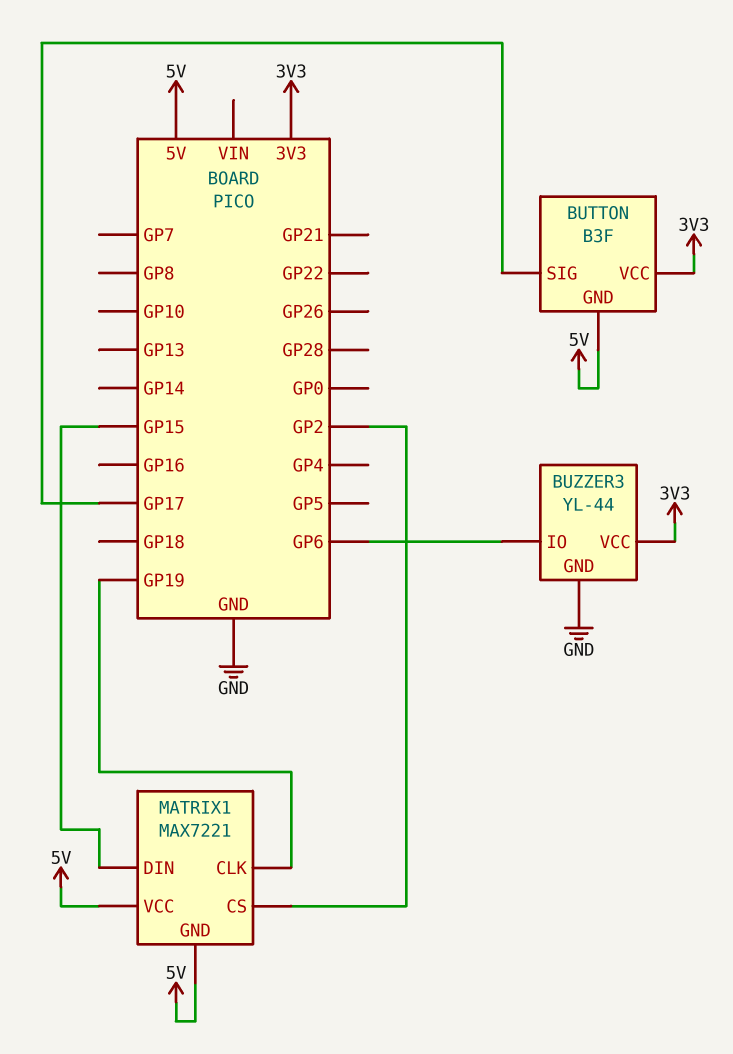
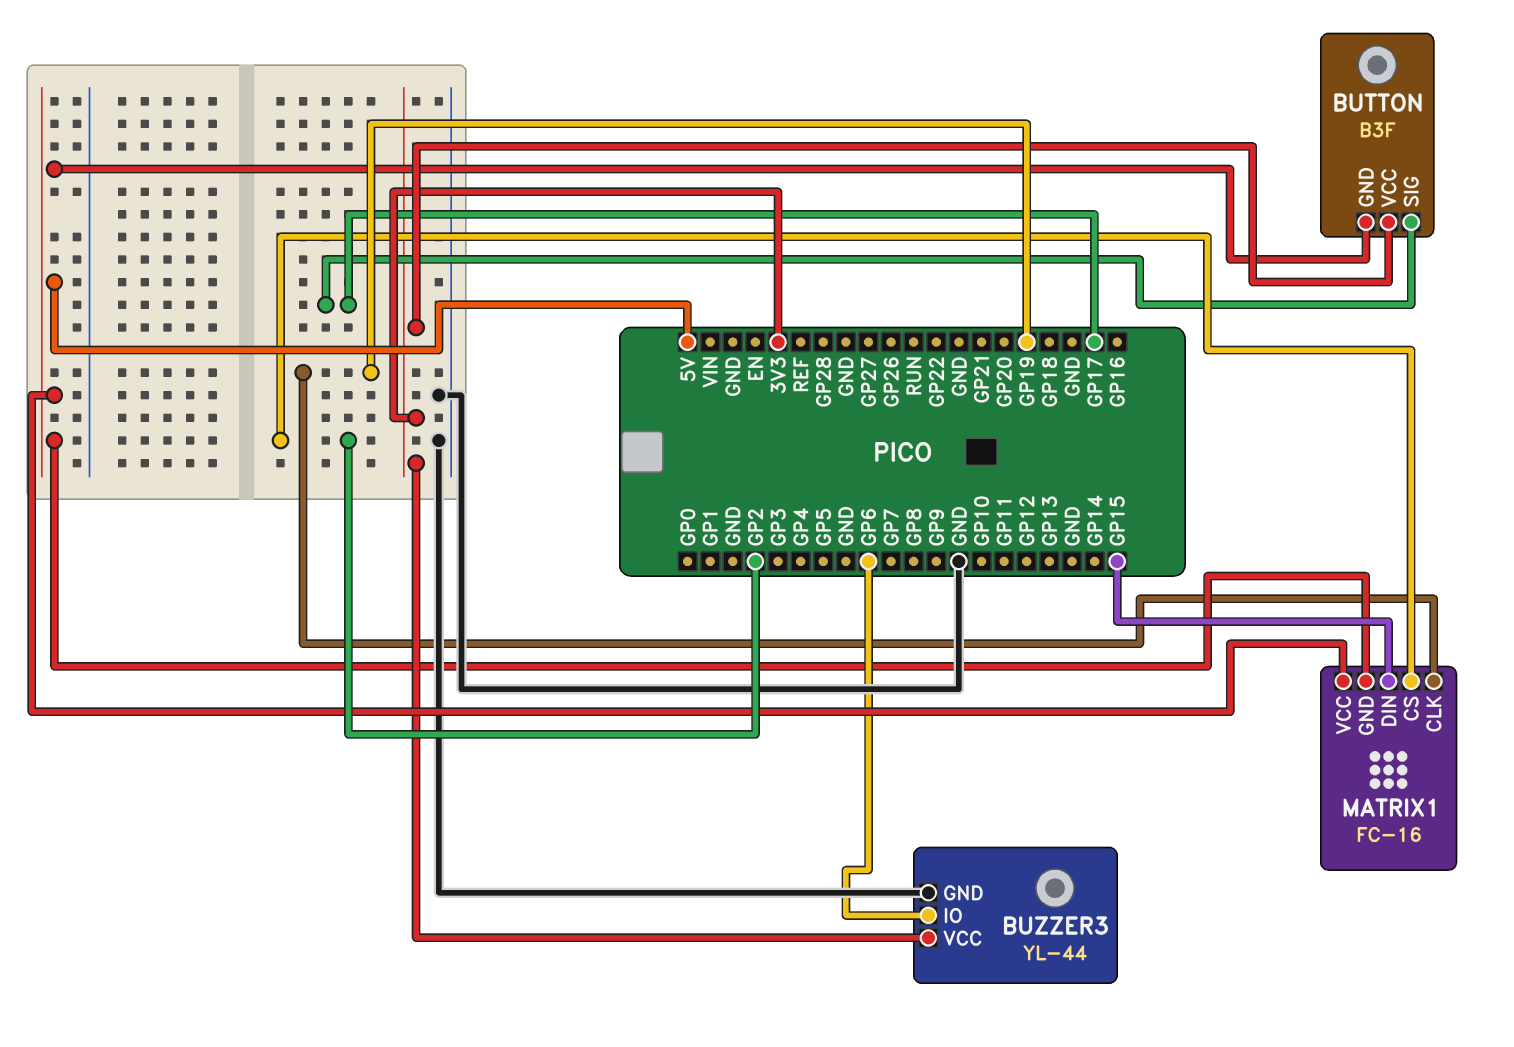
MATRIX1: MAX7221 -> FC-16

